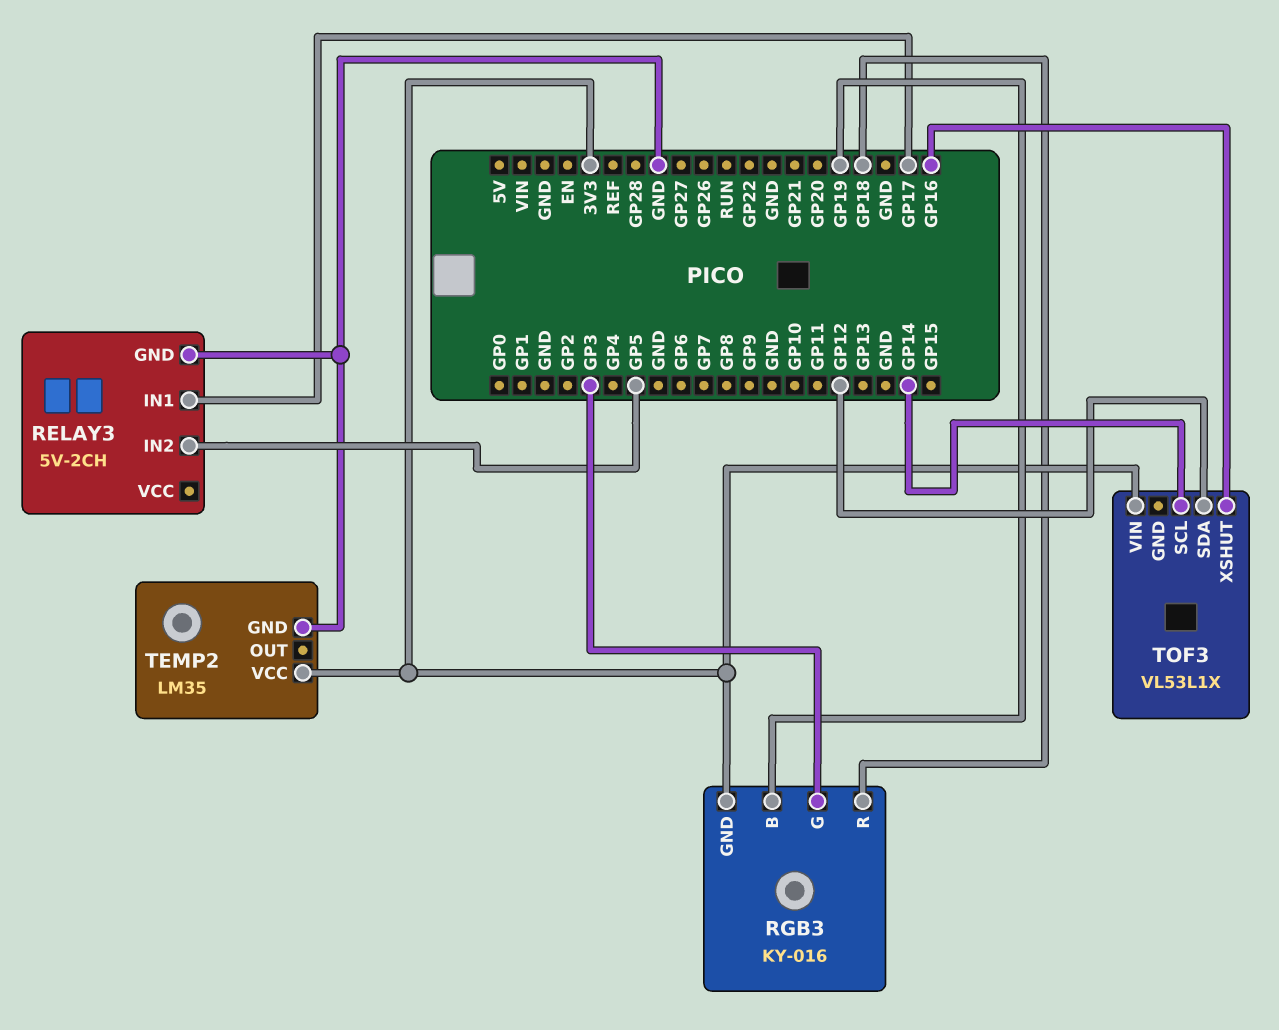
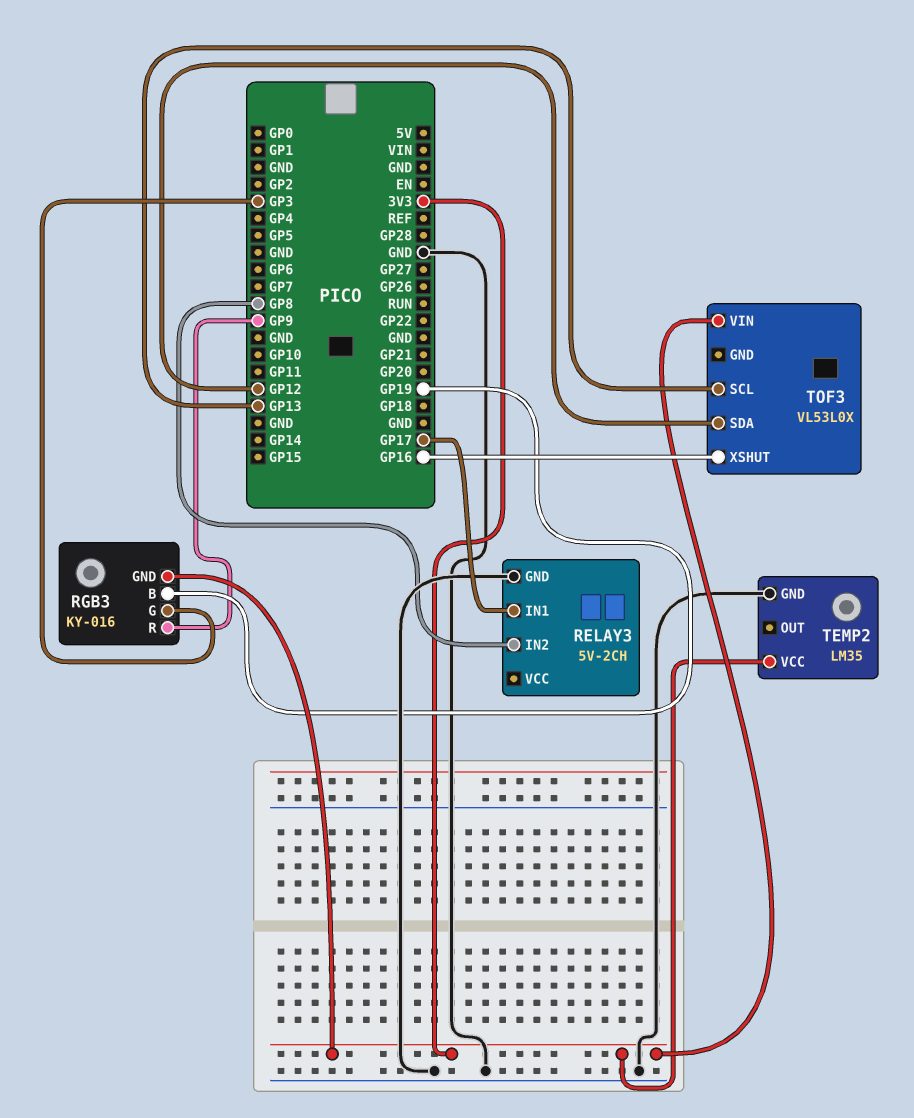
RELAY3 pin IN2: GP5 -> GP8
RGB3 pin R: GP18 -> GP9
TOF3: VL53L1X -> VL53L0X
TOF3 pin SCL: GP14 -> GP13

